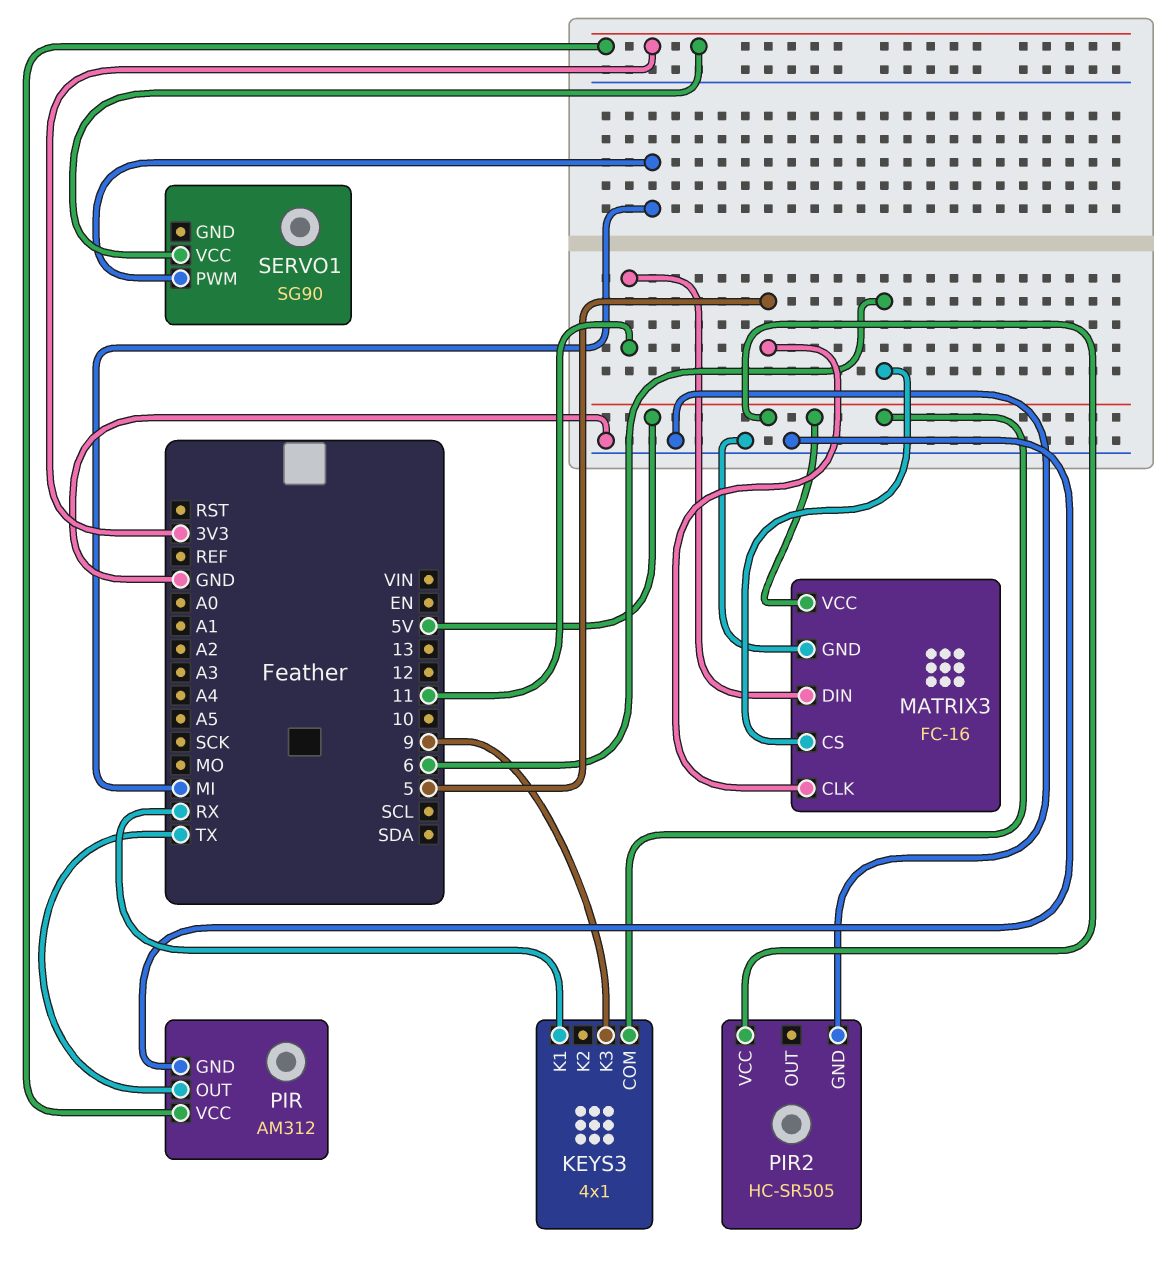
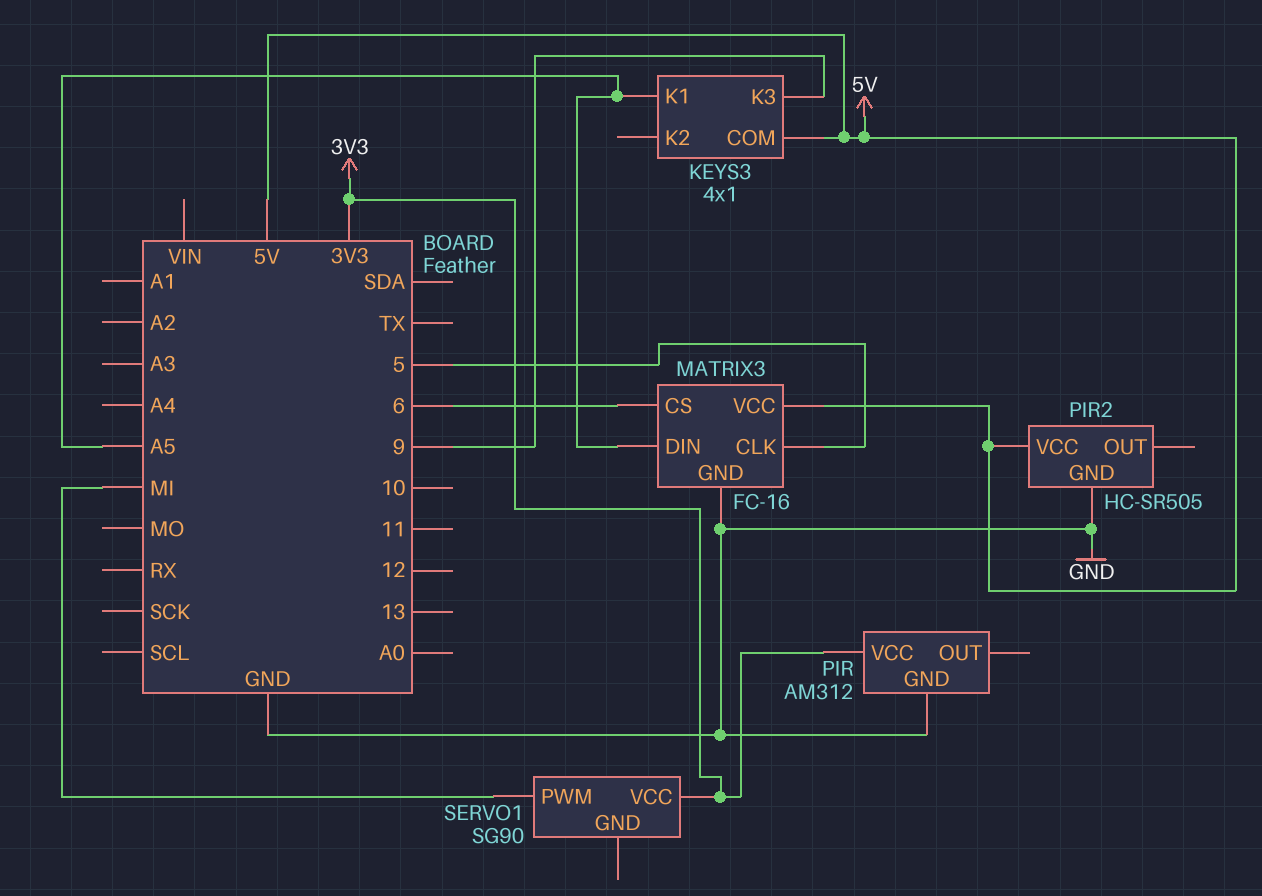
KEYS3 pin K1: RX -> A5
MATRIX3 pin DIN: 11 -> A5
PIR pin OUT: TX -> none

